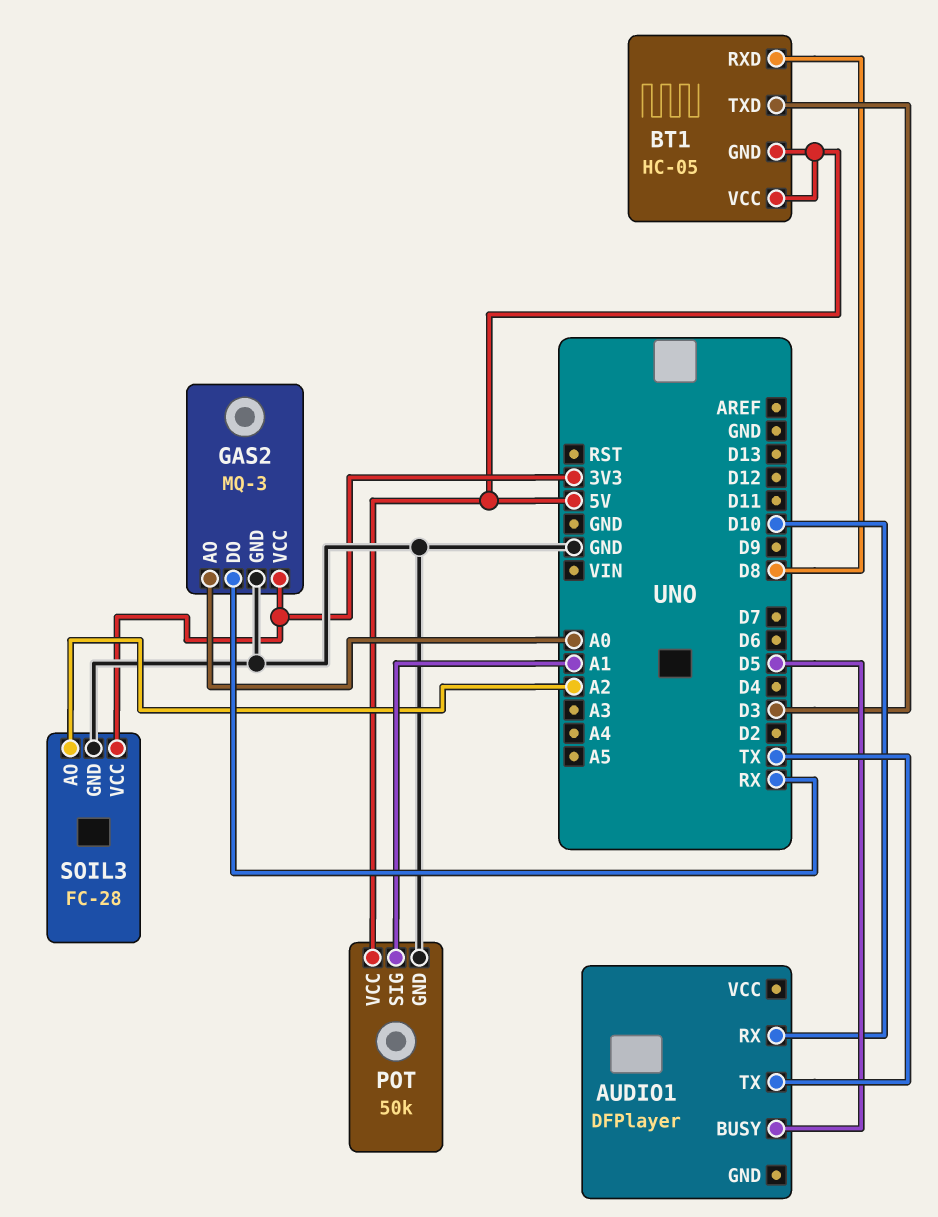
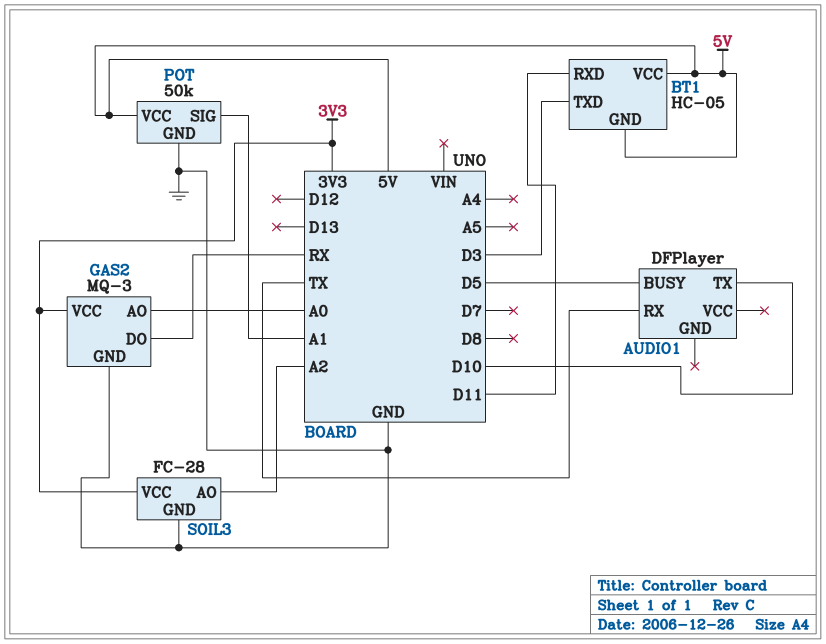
AUDIO1 pin RX: D10 -> TX
AUDIO1 pin TX: TX -> D10
BT1 pin RXD: D8 -> D11

